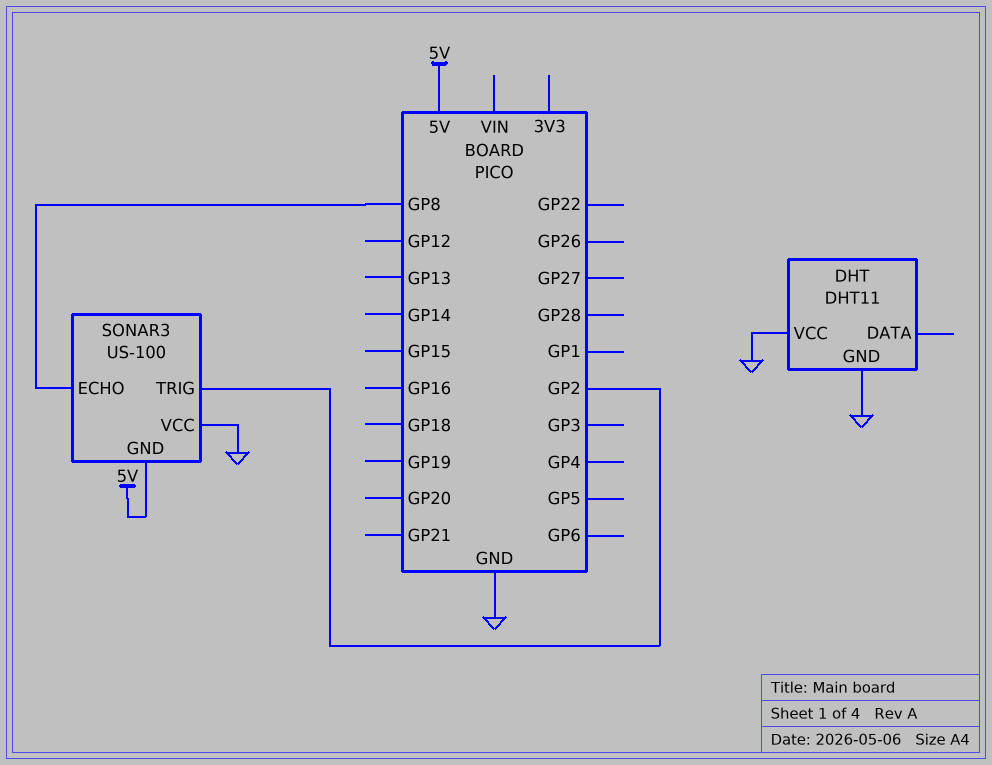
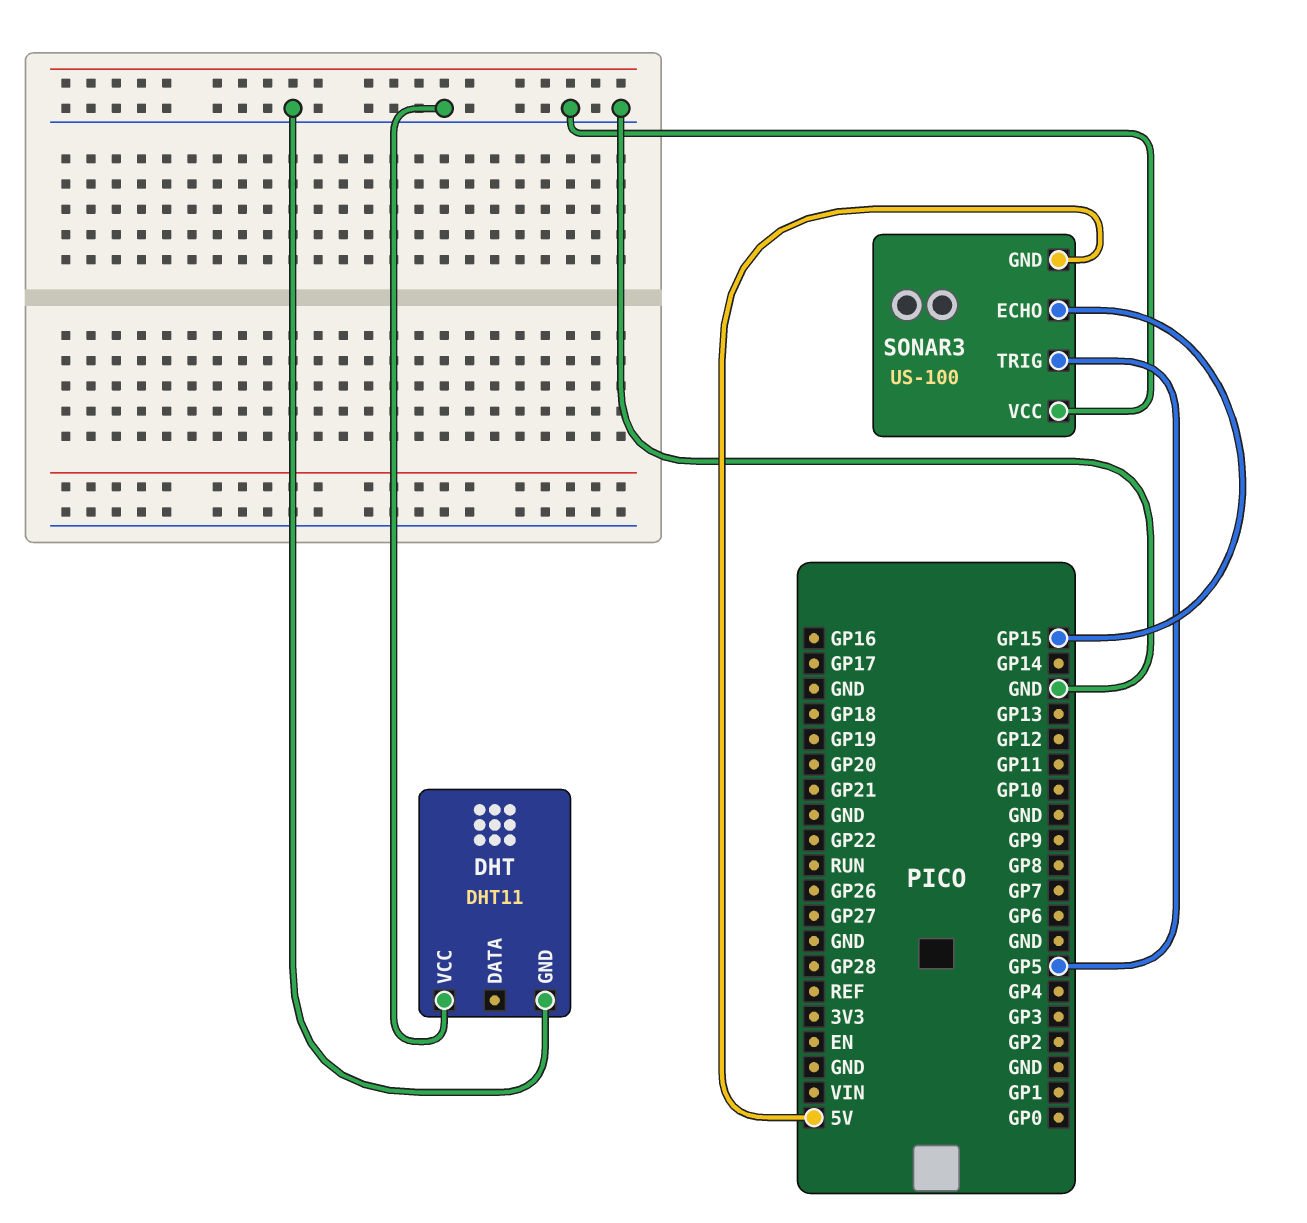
SONAR3 pin ECHO: GP8 -> GP15
SONAR3 pin TRIG: GP2 -> GP5

